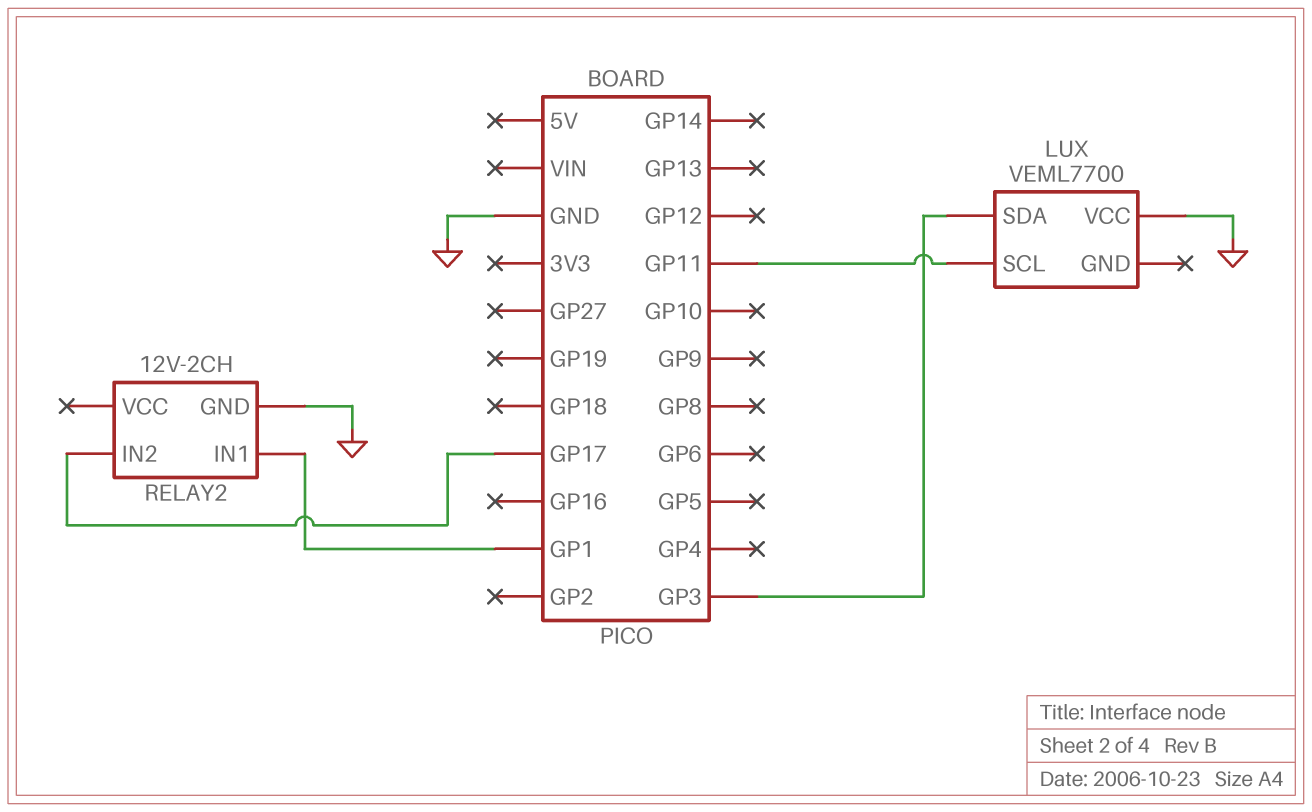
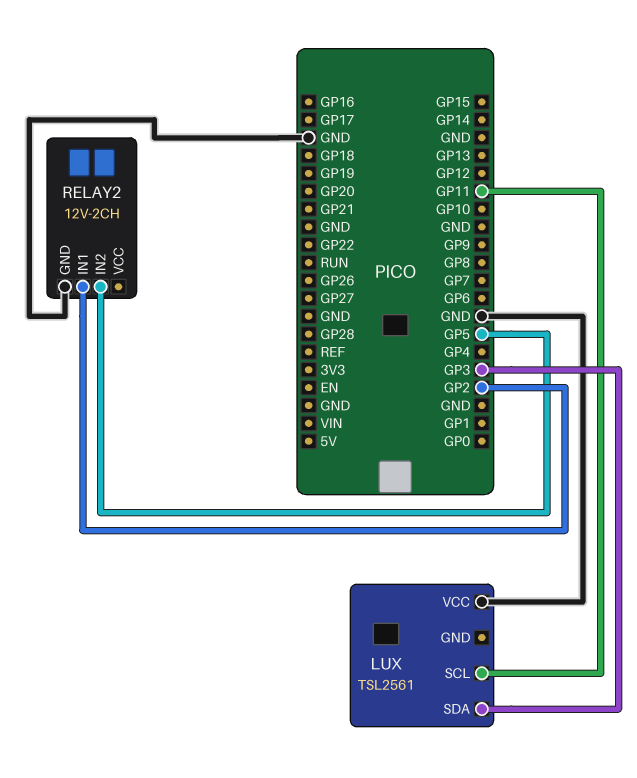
LUX: VEML7700 -> TSL2561
RELAY2 pin IN1: GP1 -> GP2
RELAY2 pin IN2: GP17 -> GP5

